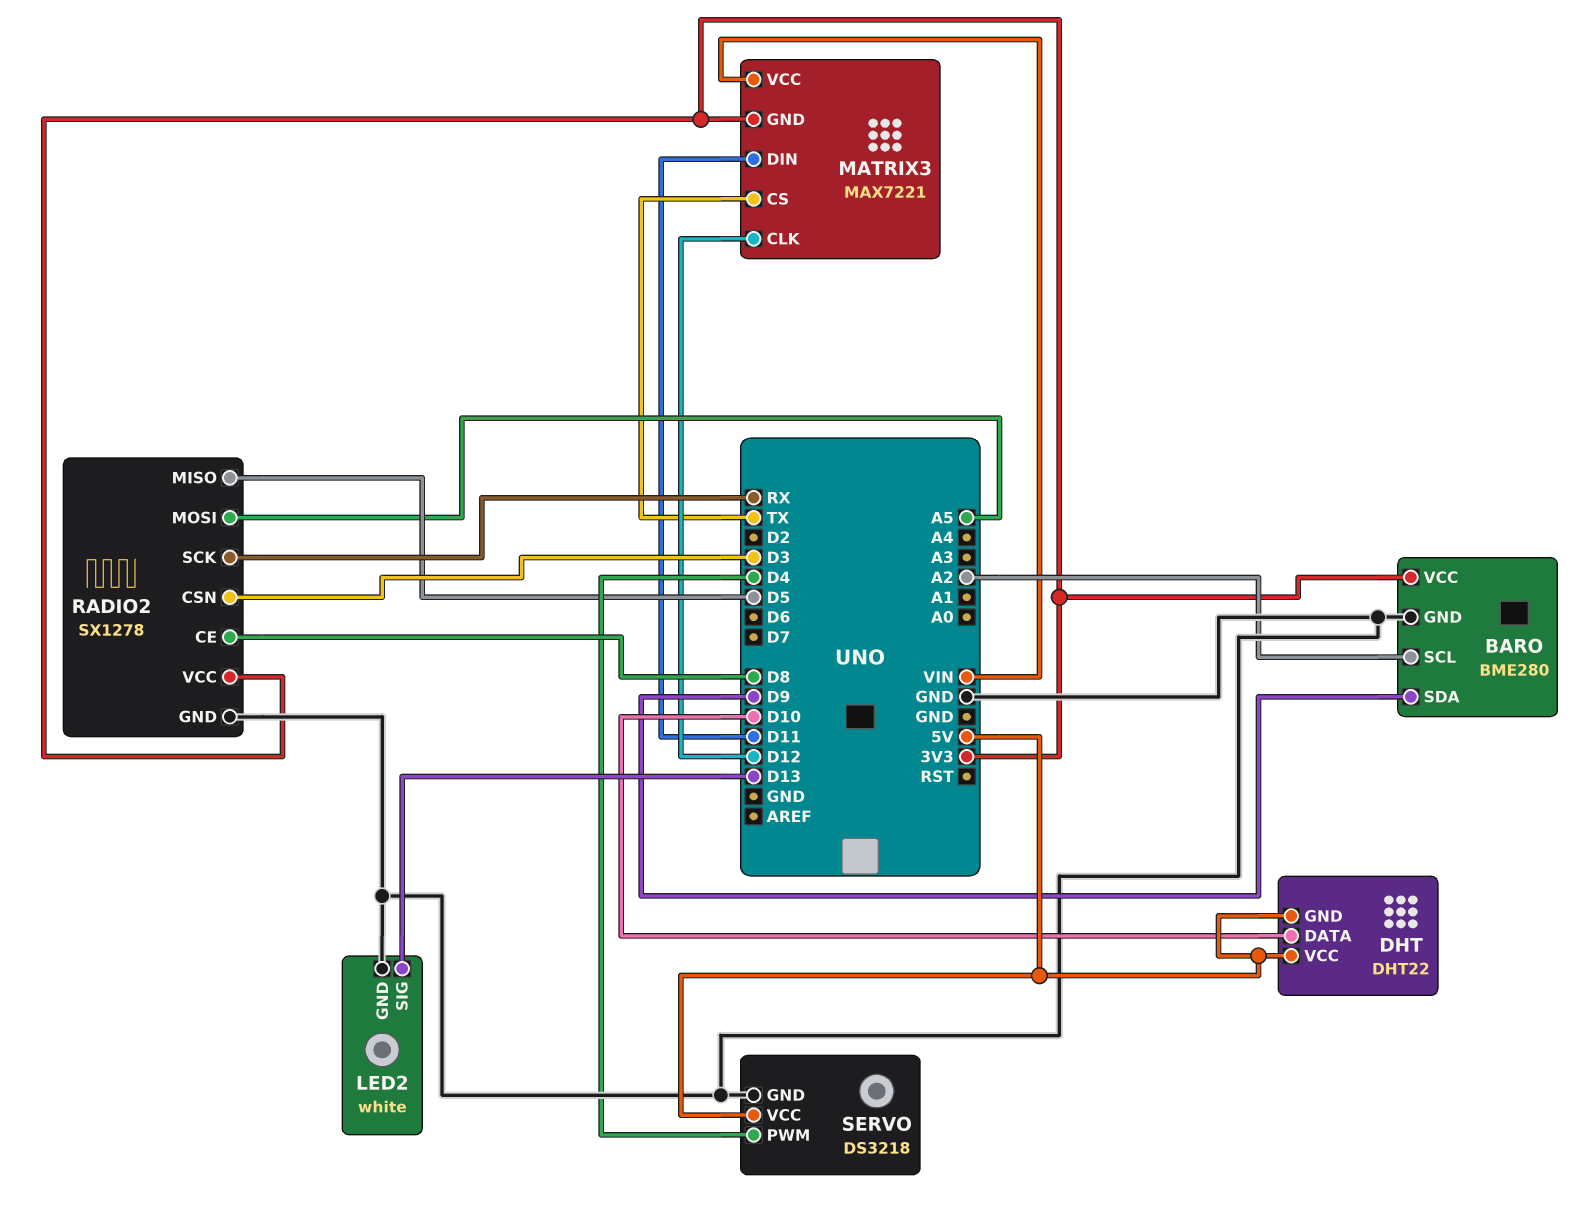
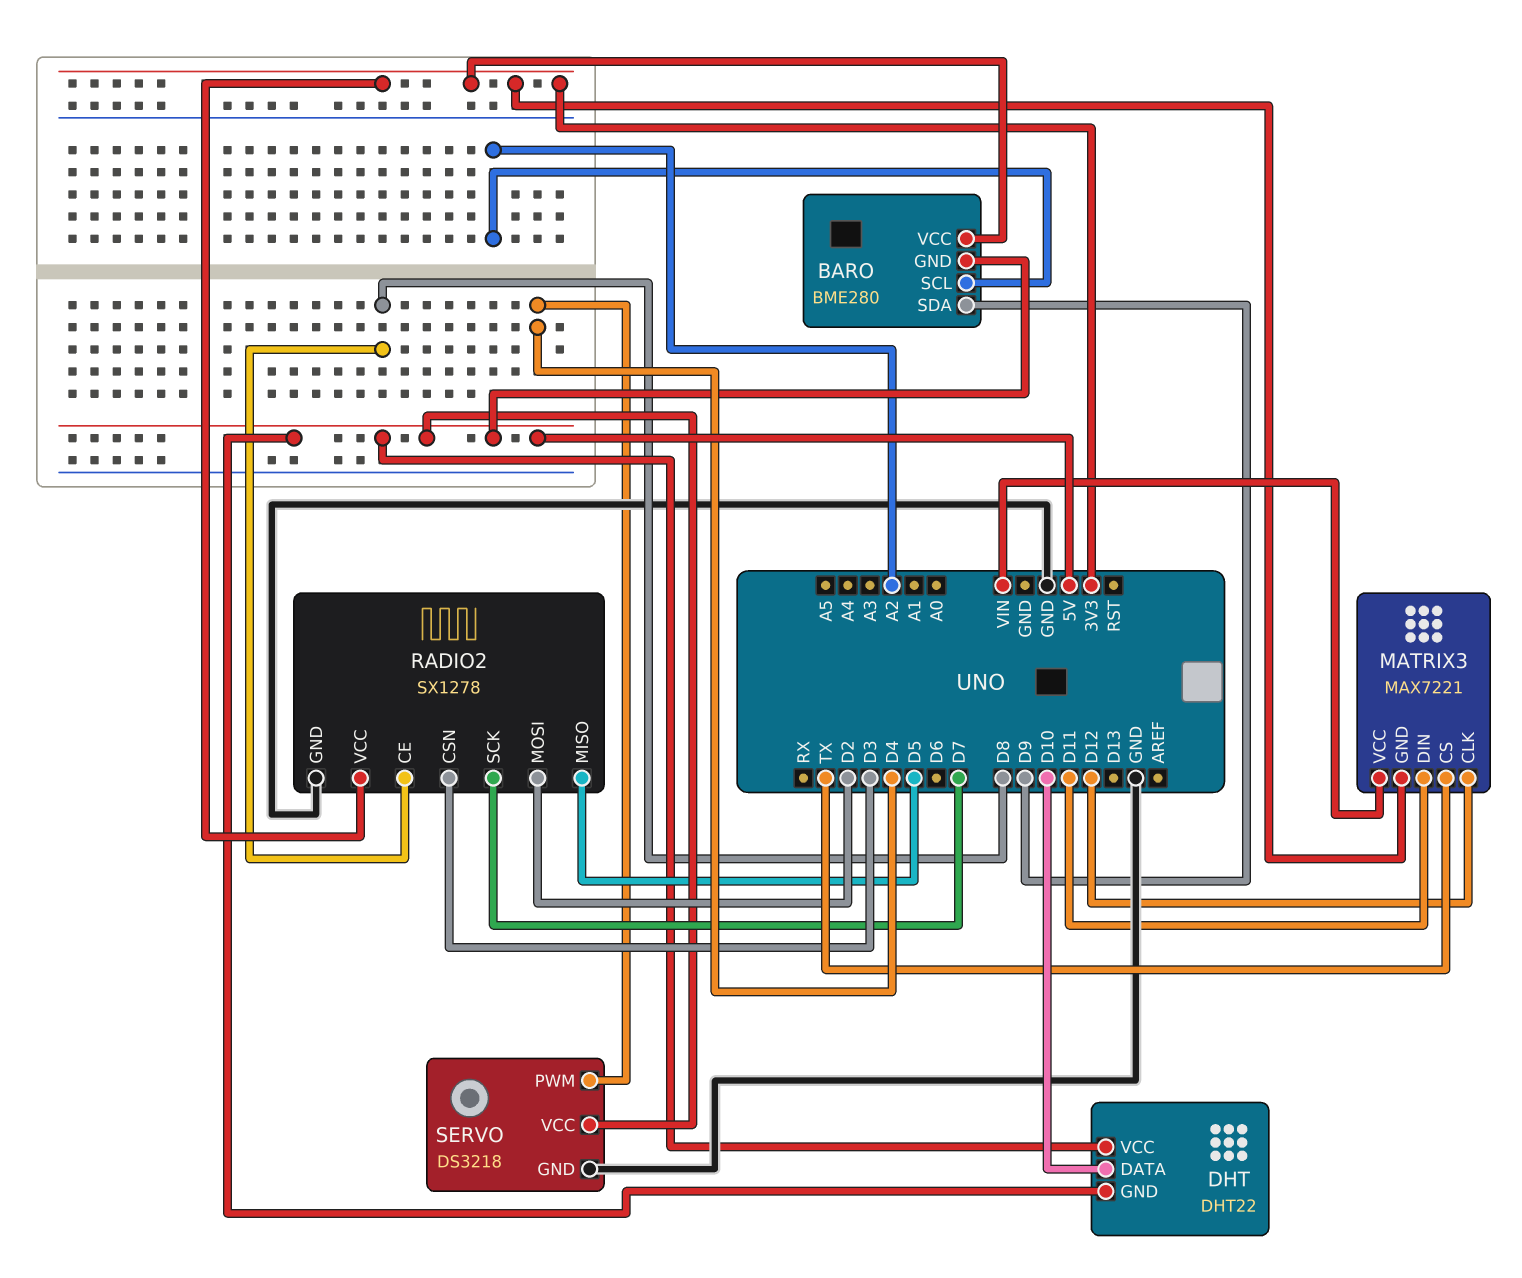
BARO pin GND: GND -> 5V
LED2: white -> none
LED2 pin GND: GND -> none
LED2 pin SIG: D13 -> none
RADIO2 pin MOSI: A5 -> D2
RADIO2 pin SCK: RX -> D7

